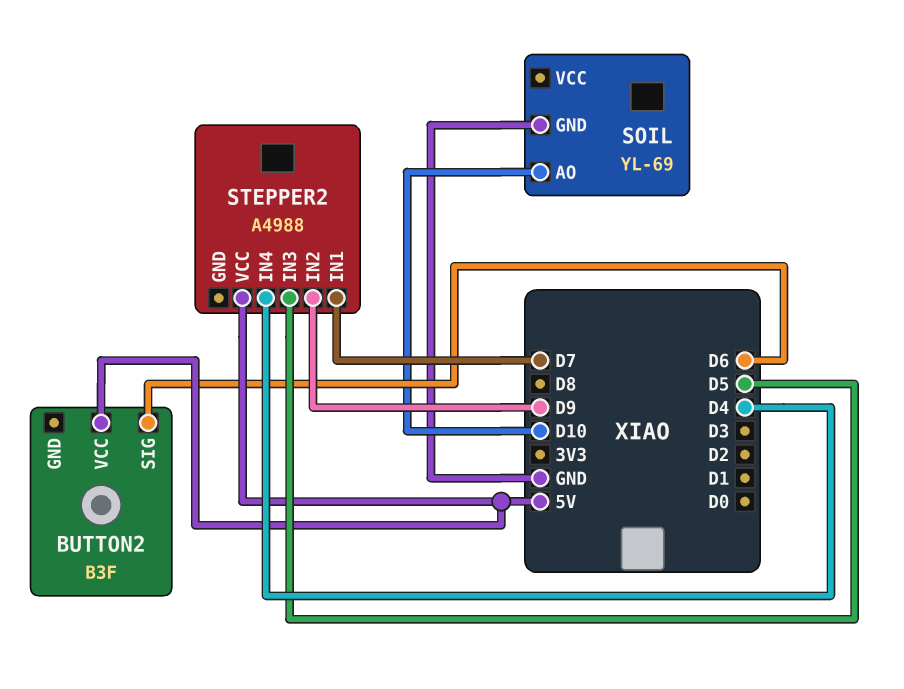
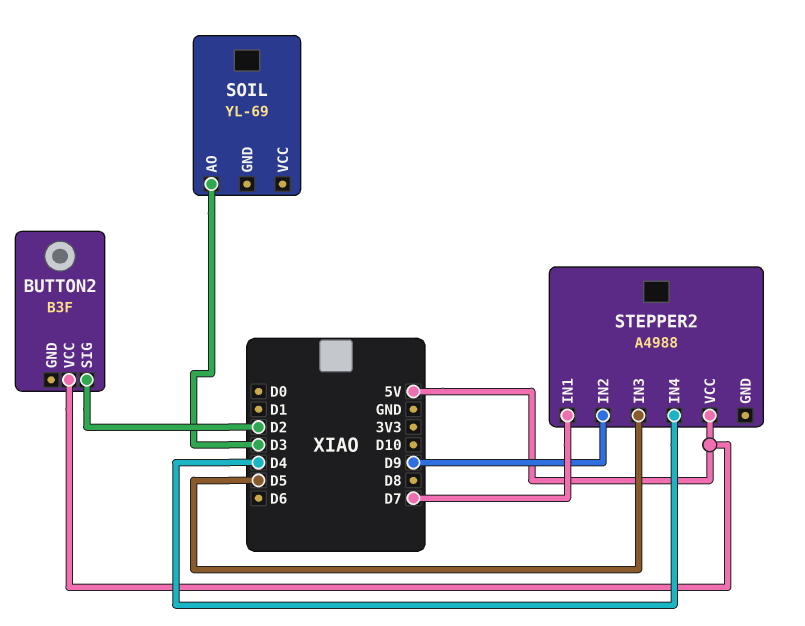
BUTTON2 pin SIG: D6 -> D2
SOIL pin AO: D10 -> D3
SOIL pin GND: GND -> none

